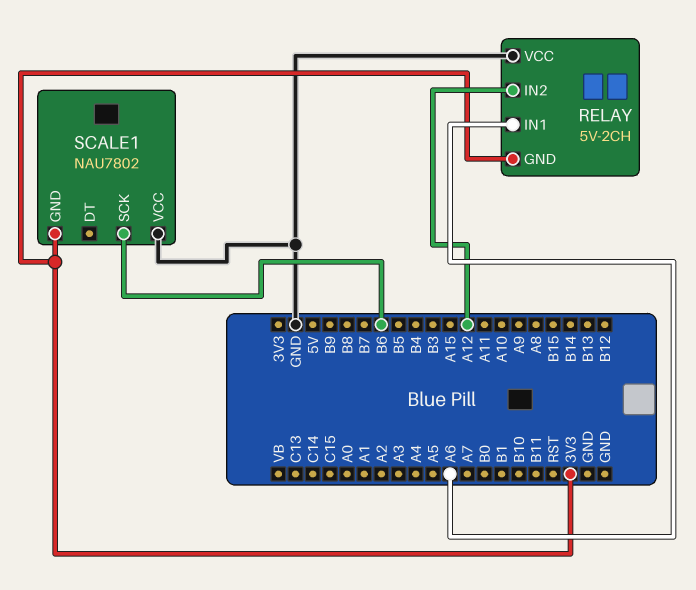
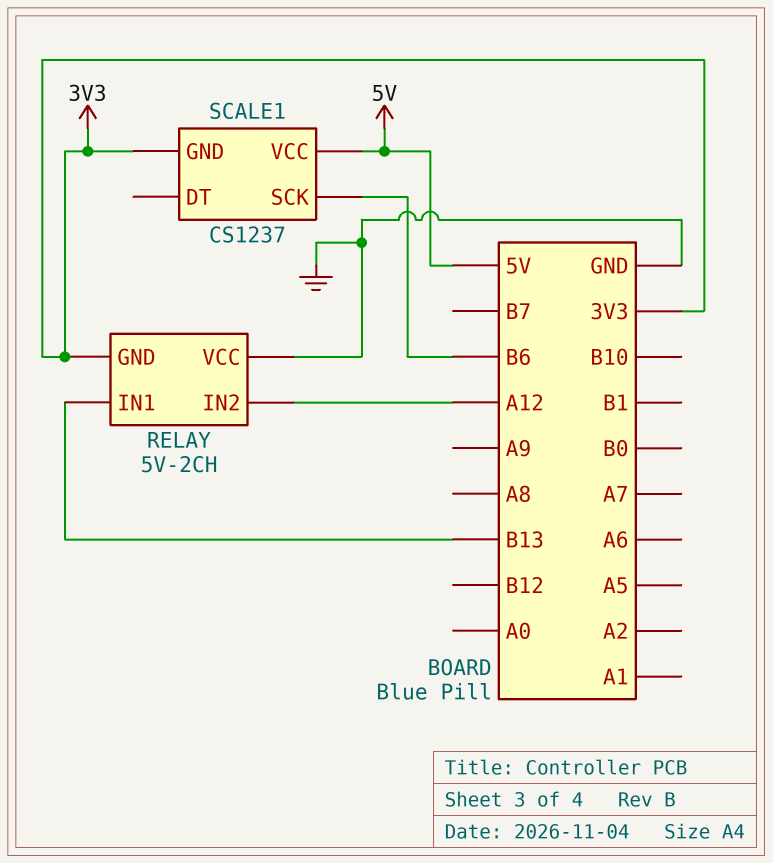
RELAY pin IN1: A6 -> B13
SCALE1: NAU7802 -> CS1237
SCALE1 pin VCC: GND -> 5V

